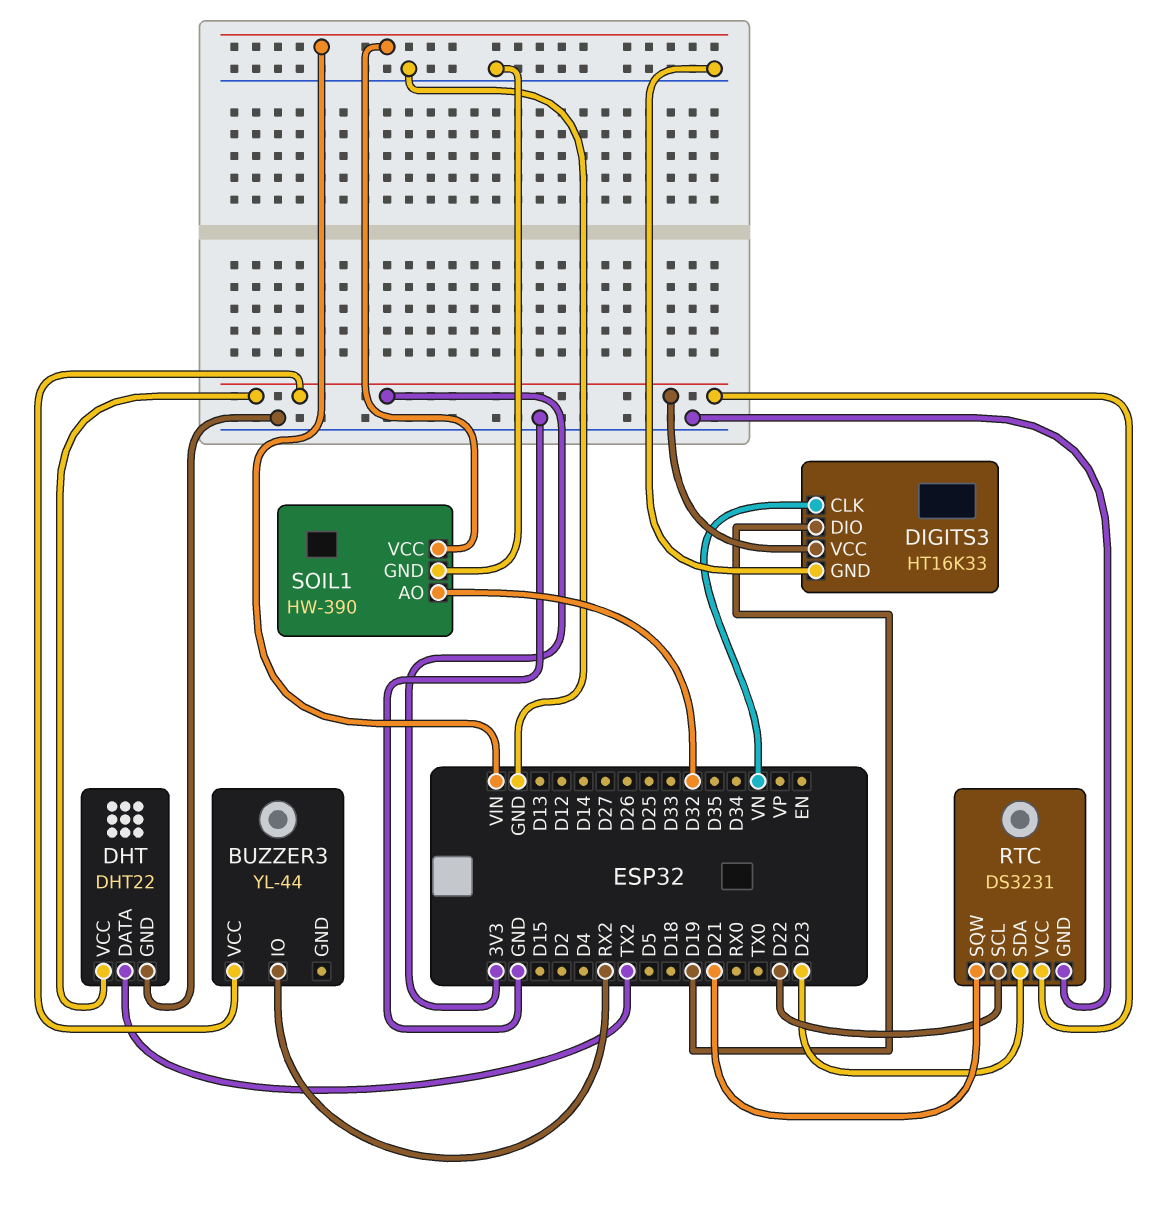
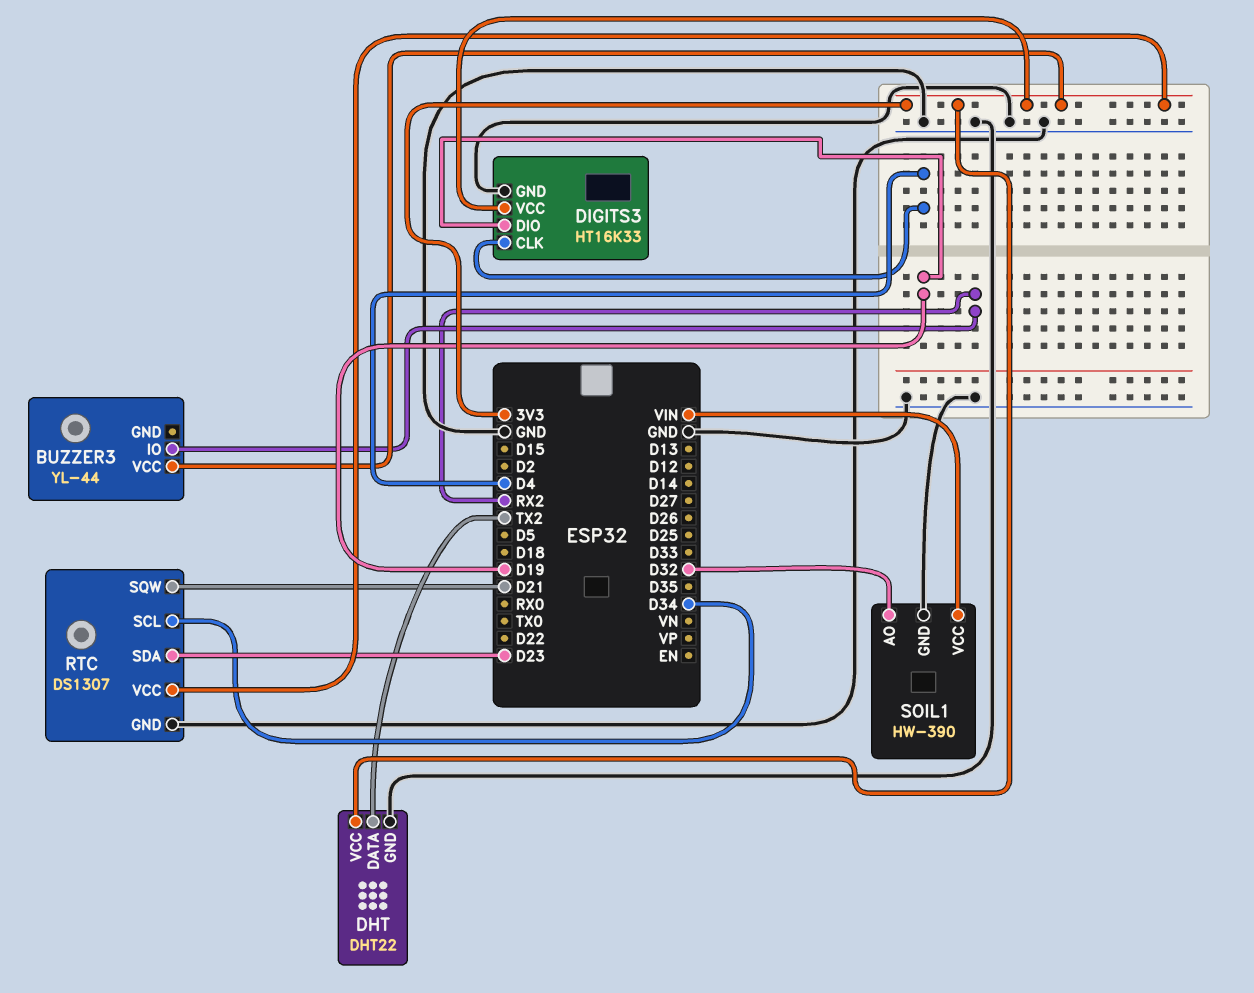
DIGITS3 pin CLK: VN -> D4
RTC: DS3231 -> DS1307
RTC pin SCL: D22 -> D34

